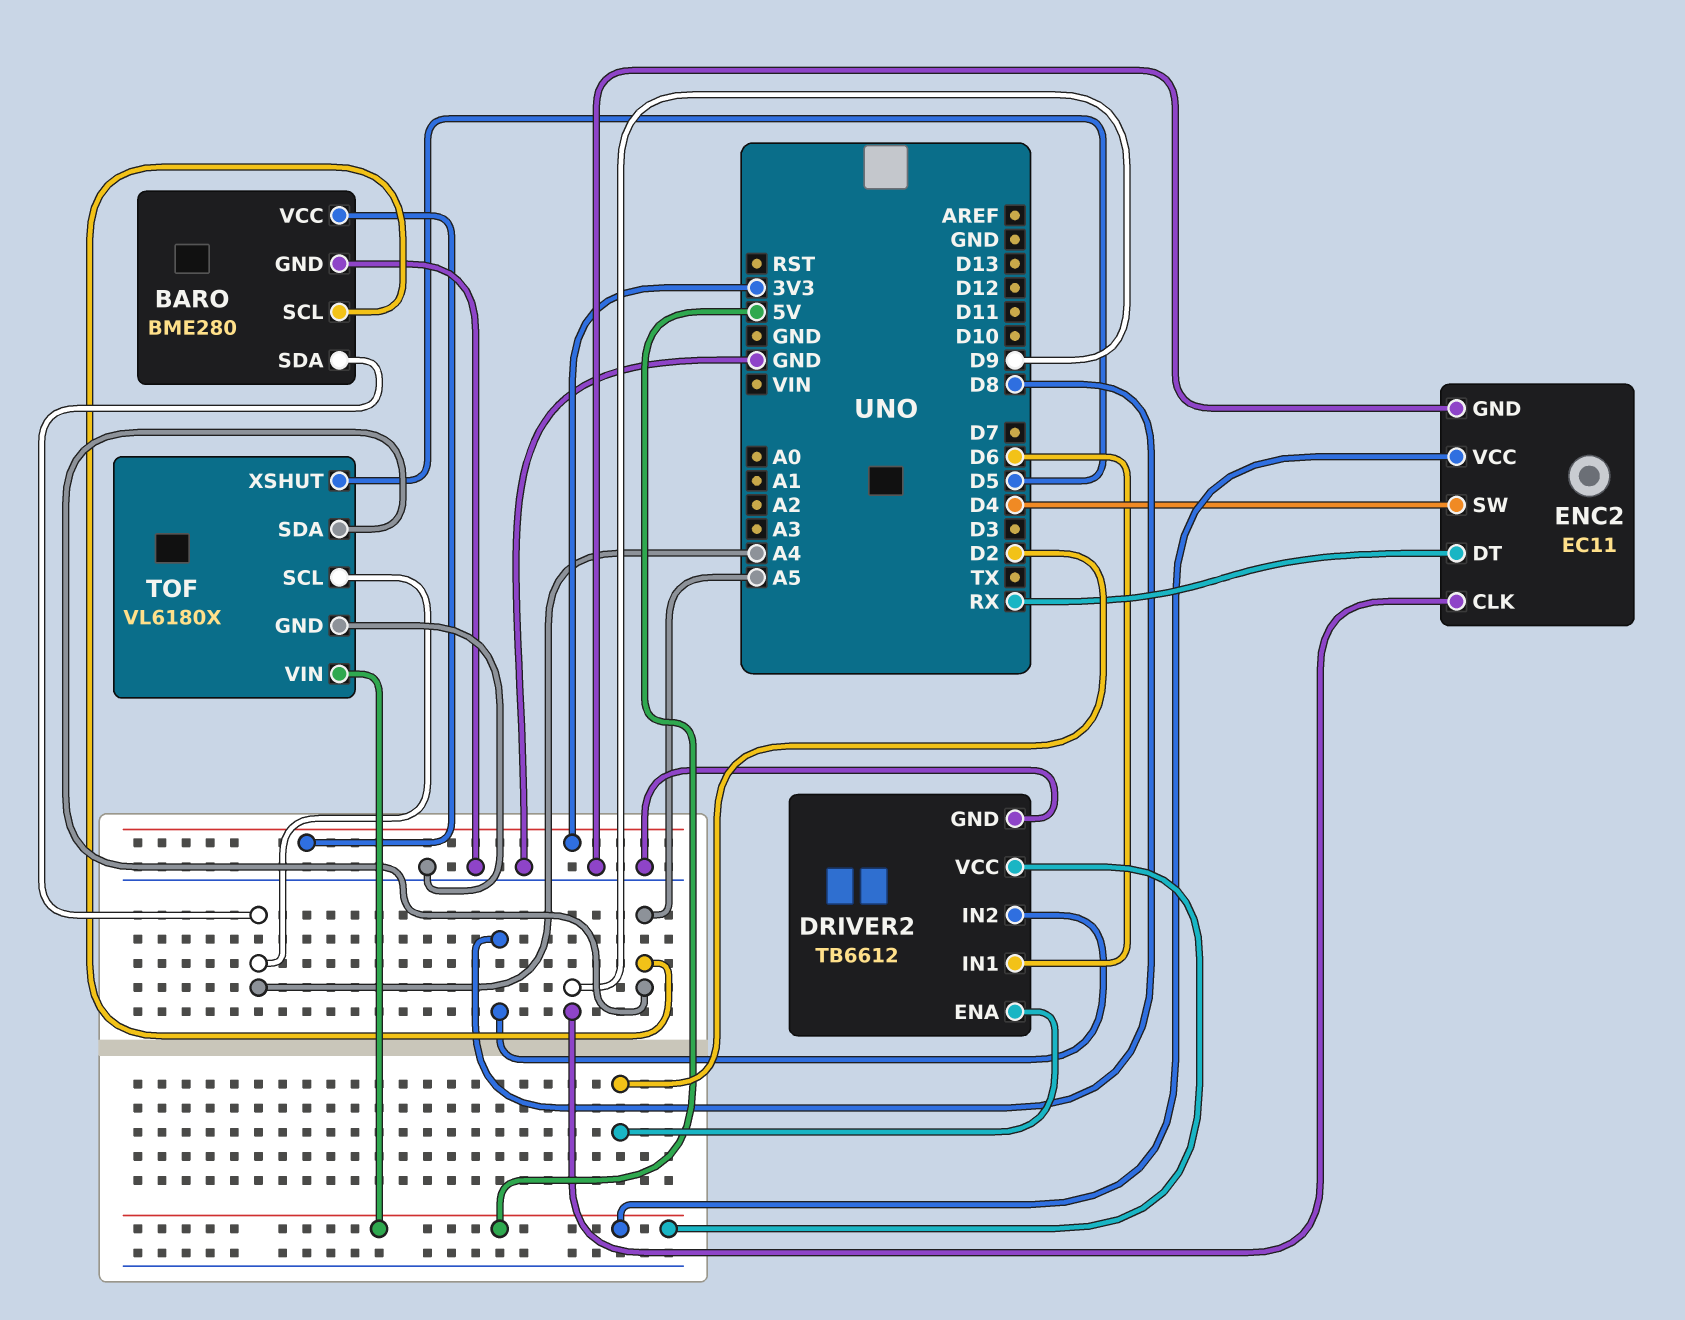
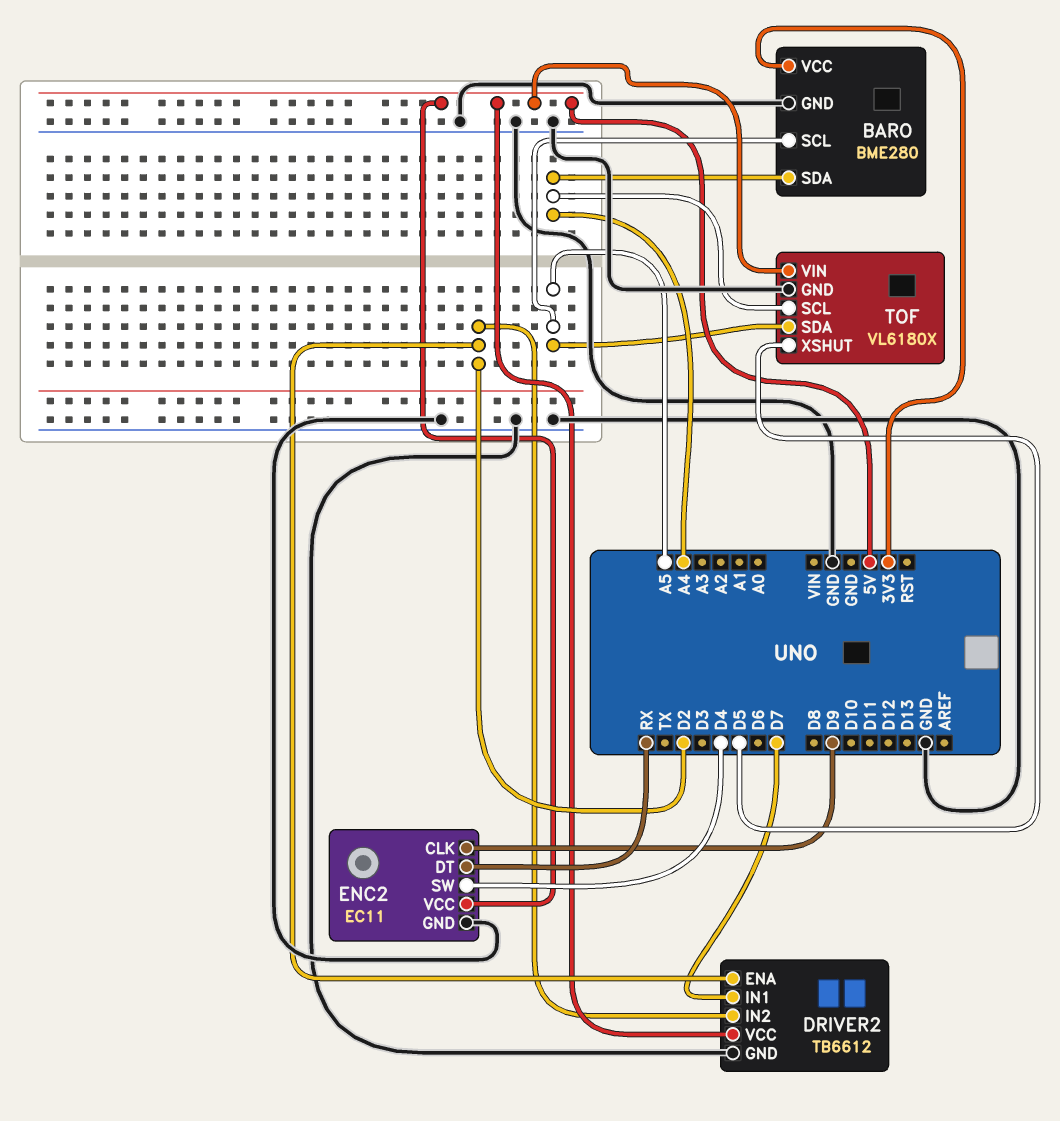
DRIVER2 pin IN1: D6 -> D7
DRIVER2 pin IN2: D8 -> D2

